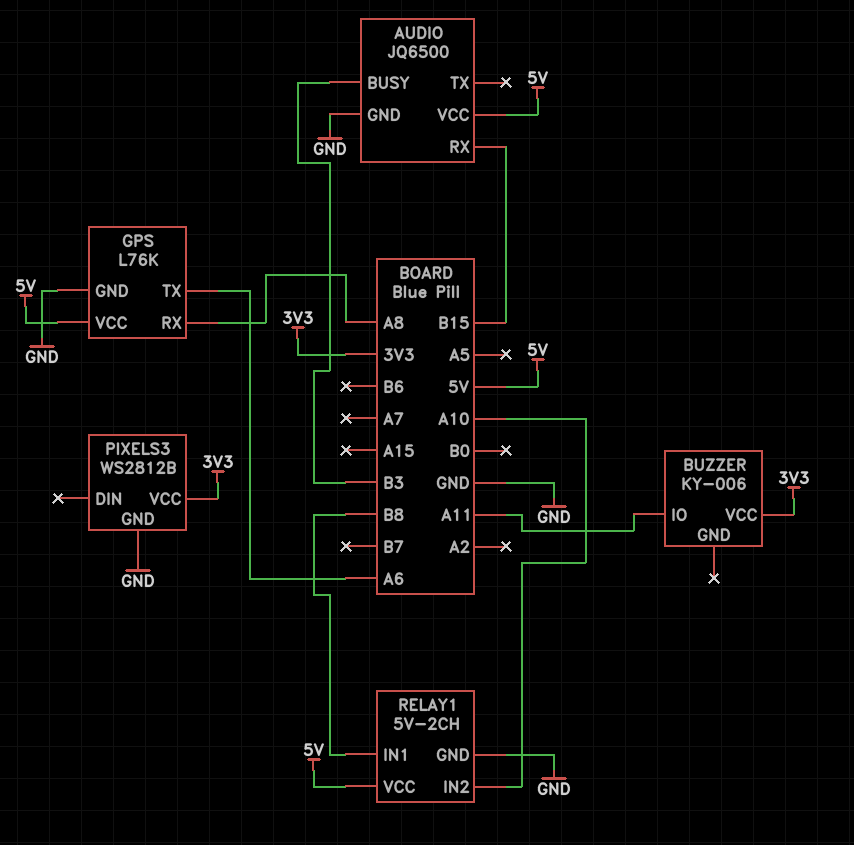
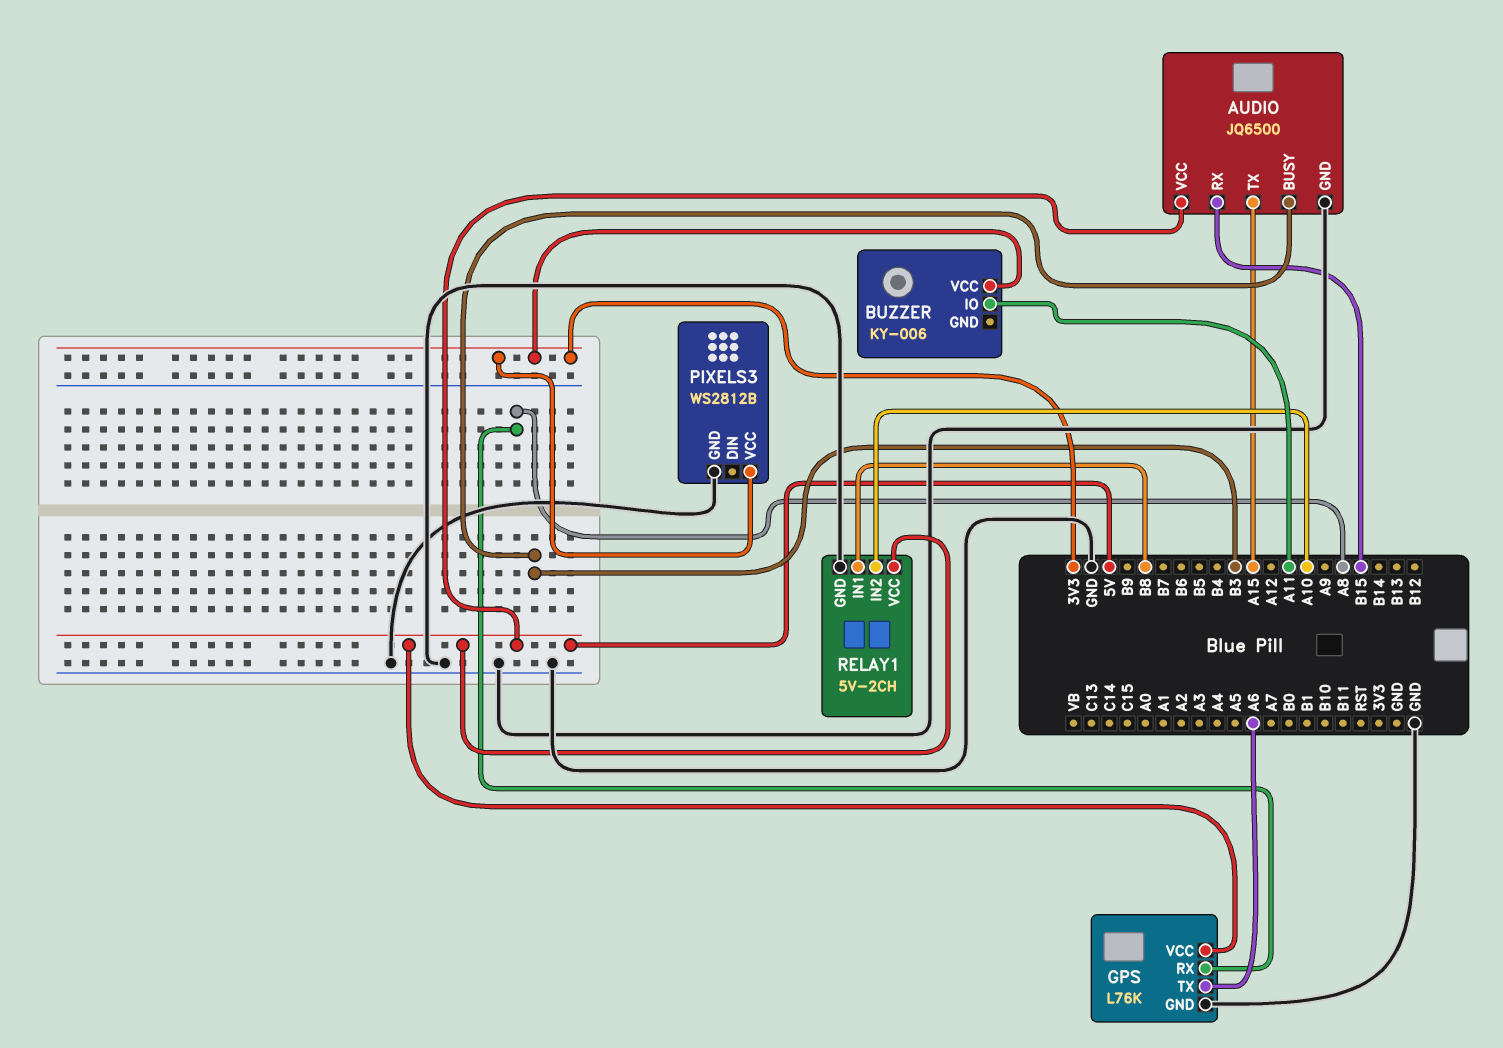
AUDIO pin TX: none -> A15

